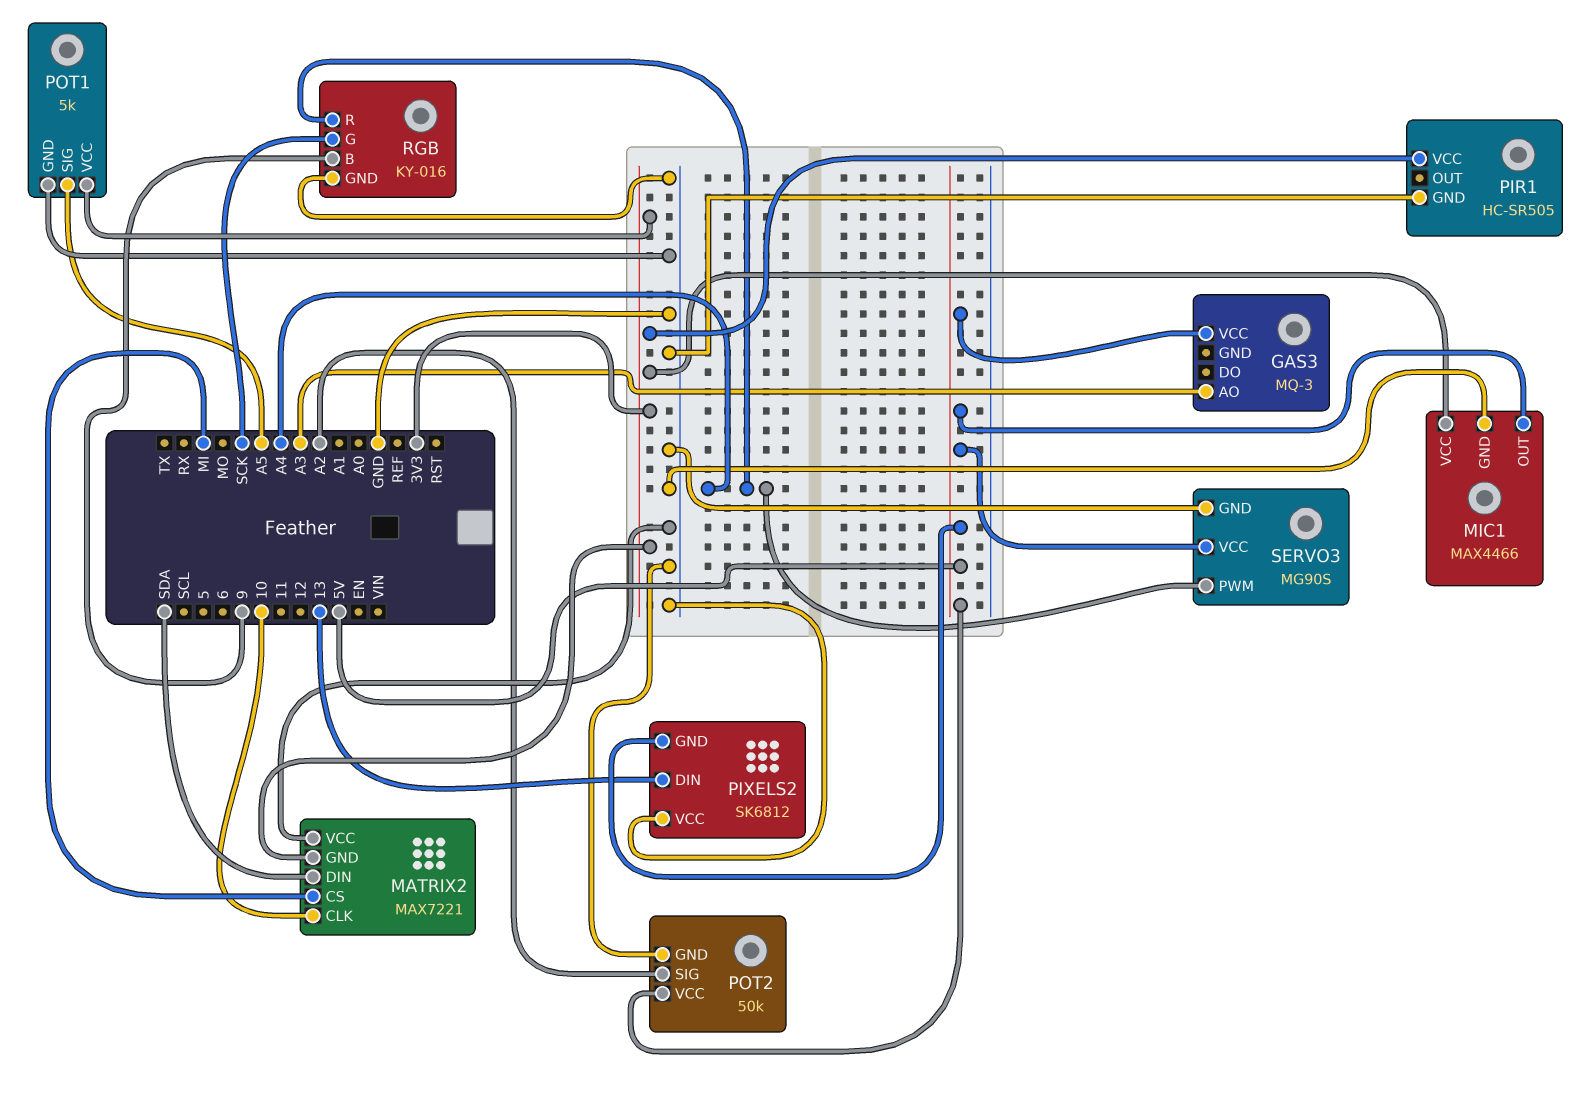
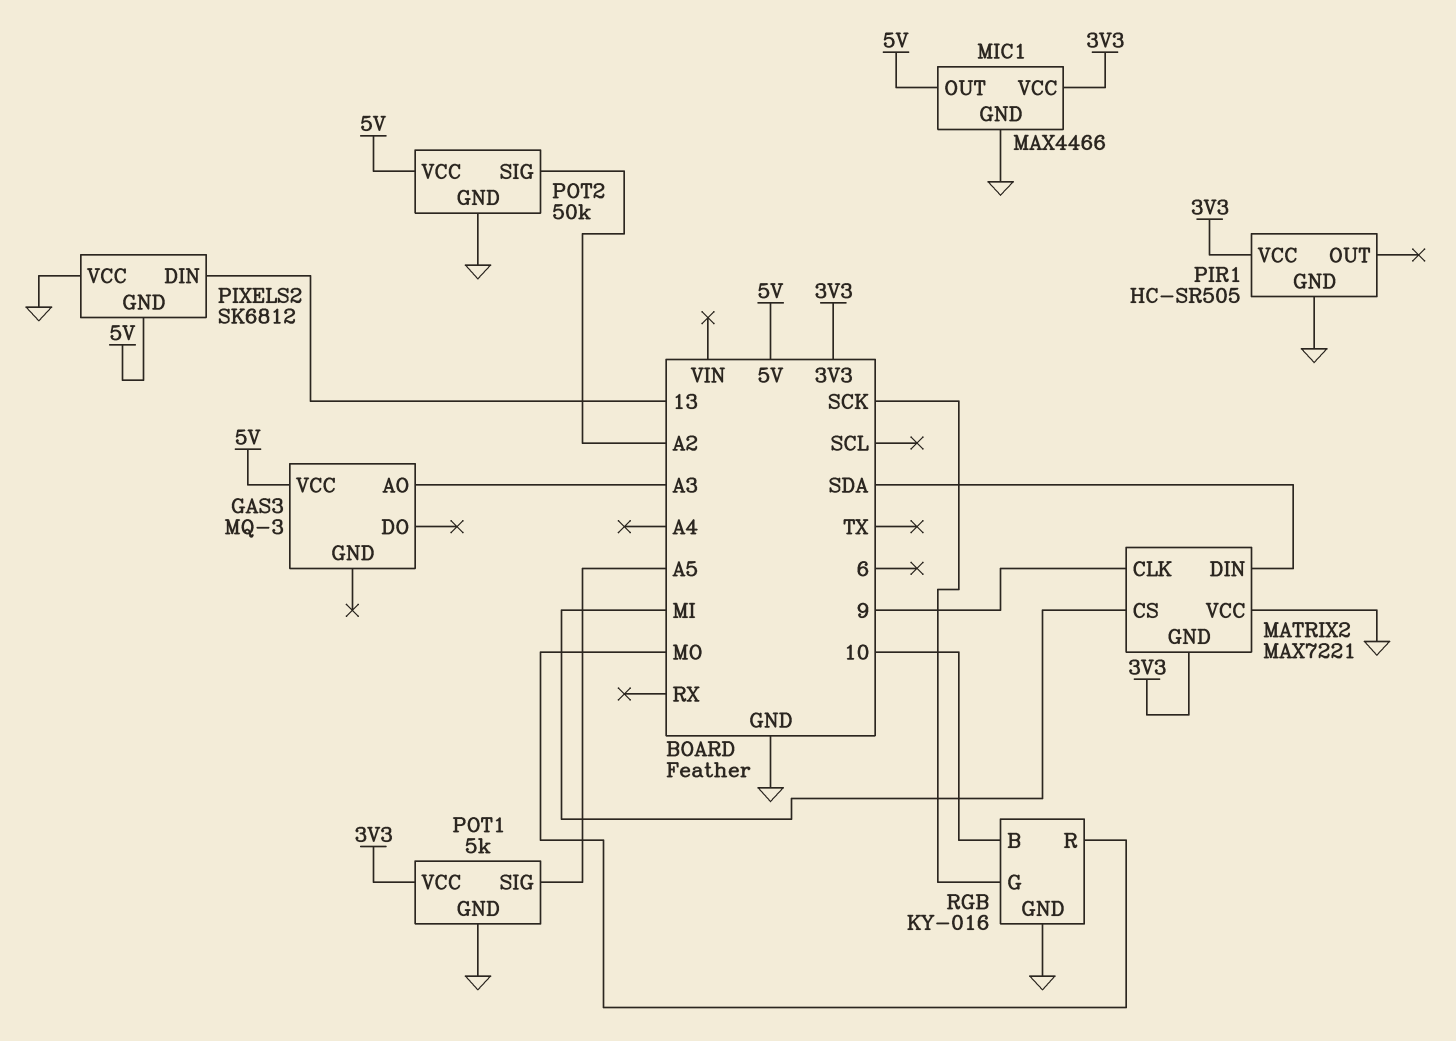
MATRIX2 pin CLK: 10 -> 9
RGB pin B: 9 -> 10
RGB pin R: A4 -> MO
SERVO3: MG90S -> none
SERVO3 pin GND: GND -> none
SERVO3 pin PWM: A4 -> none
SERVO3 pin VCC: 5V -> none

